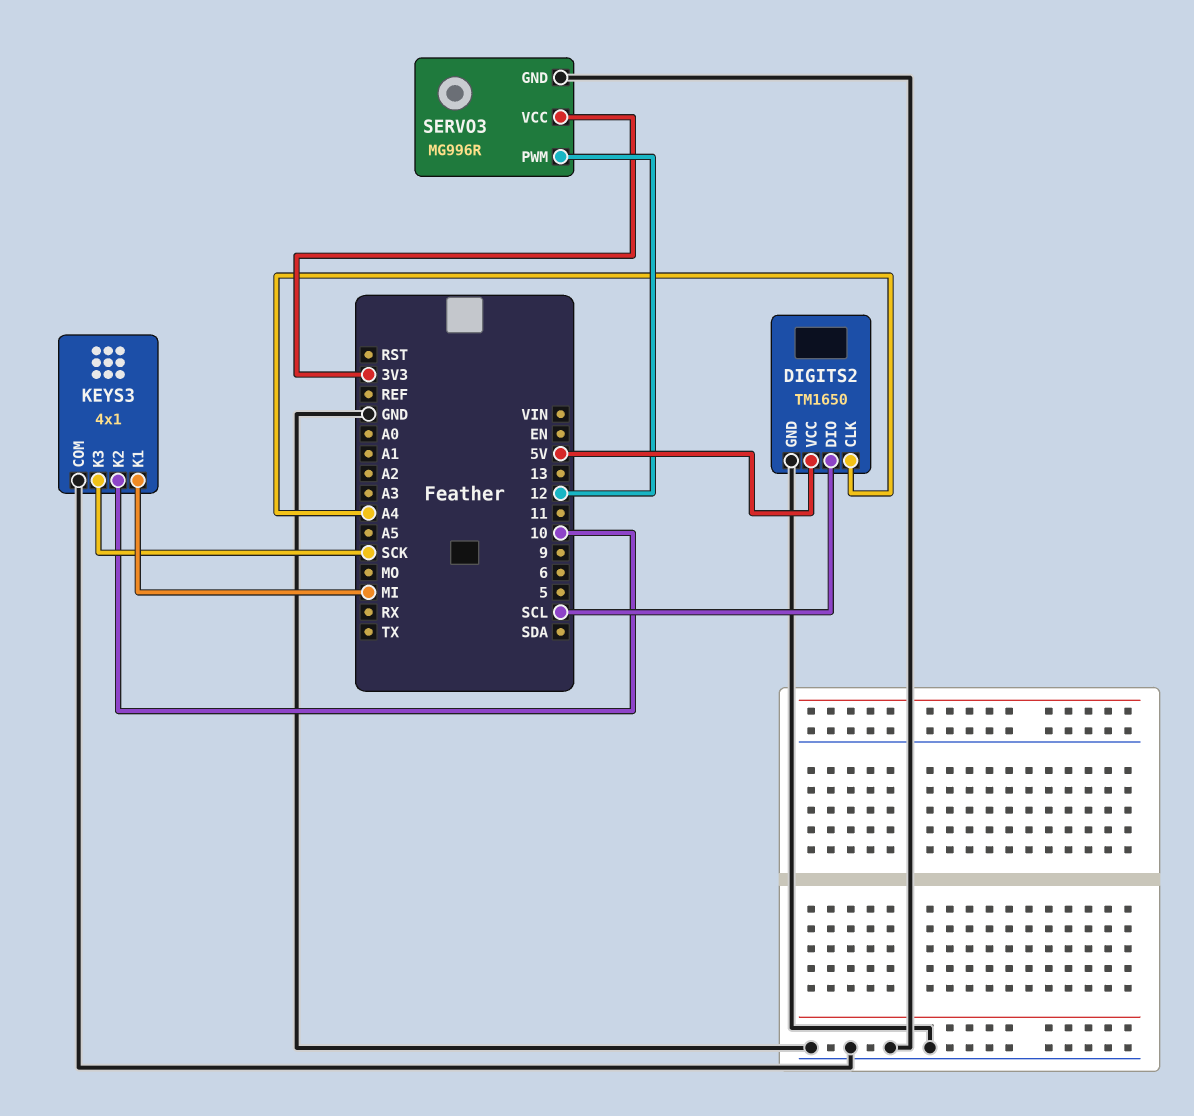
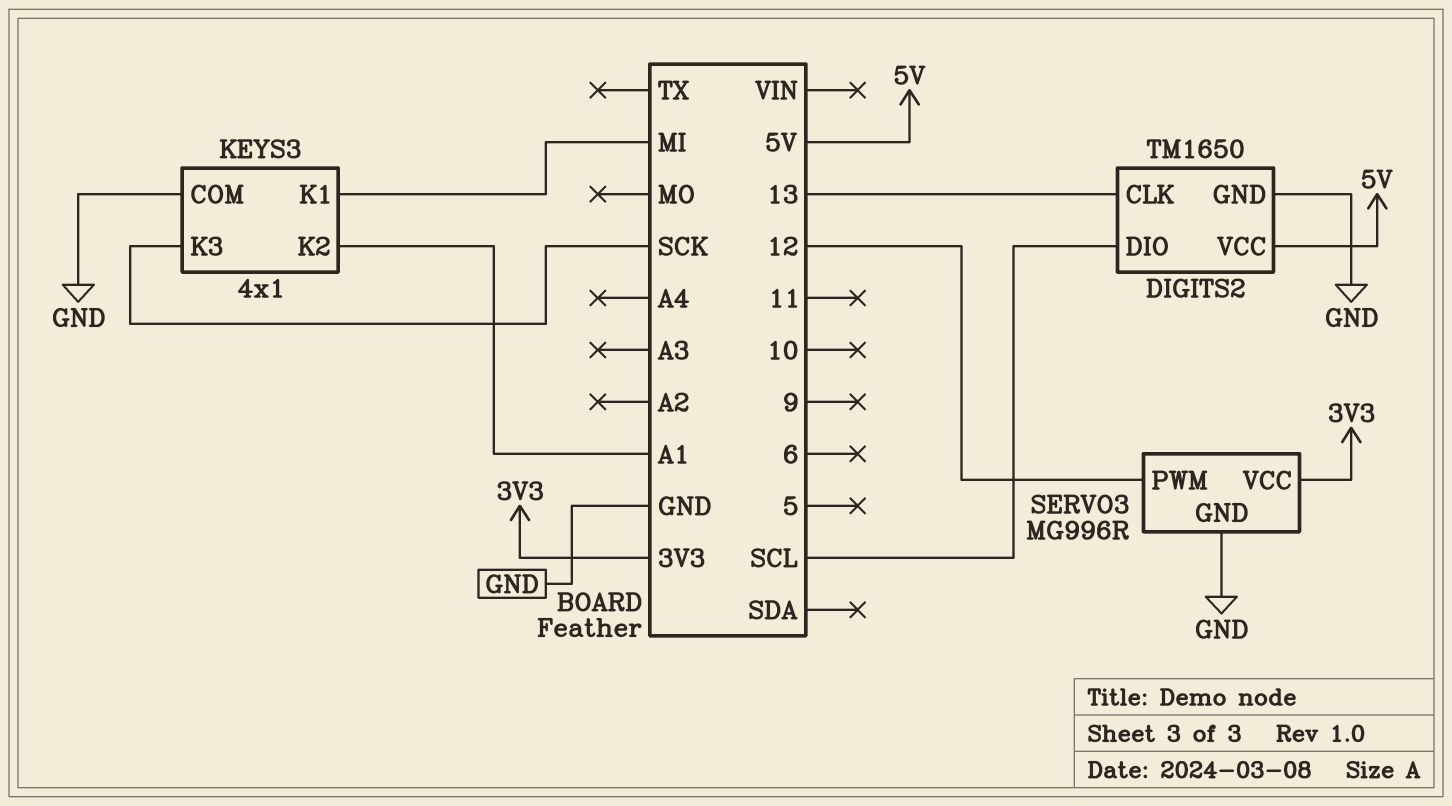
DIGITS2 pin CLK: A4 -> 13
KEYS3 pin K2: 10 -> A1

